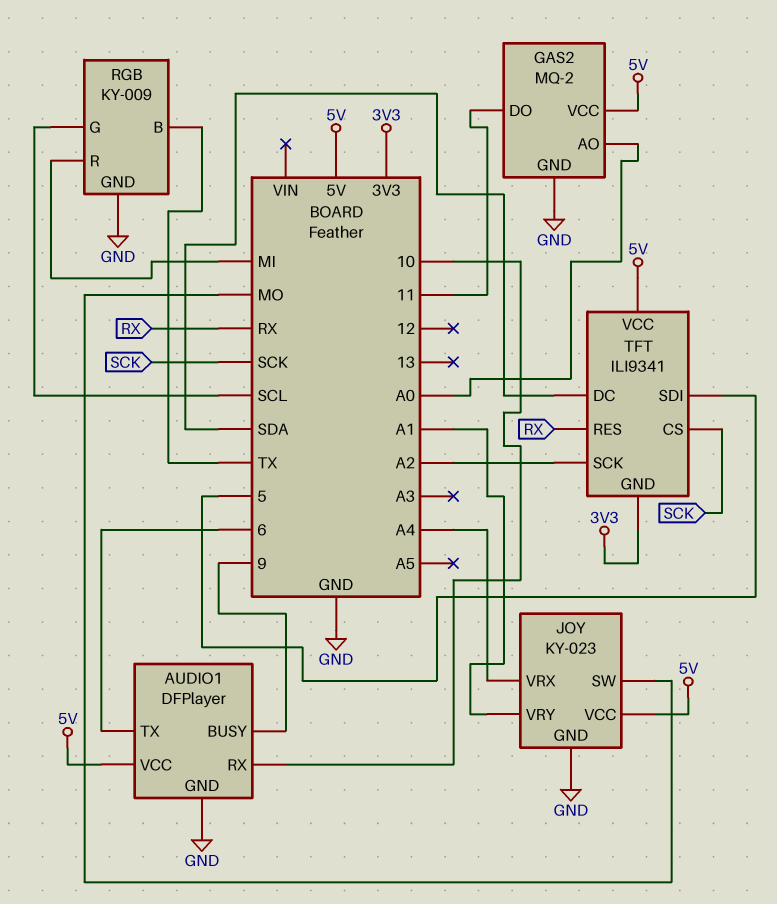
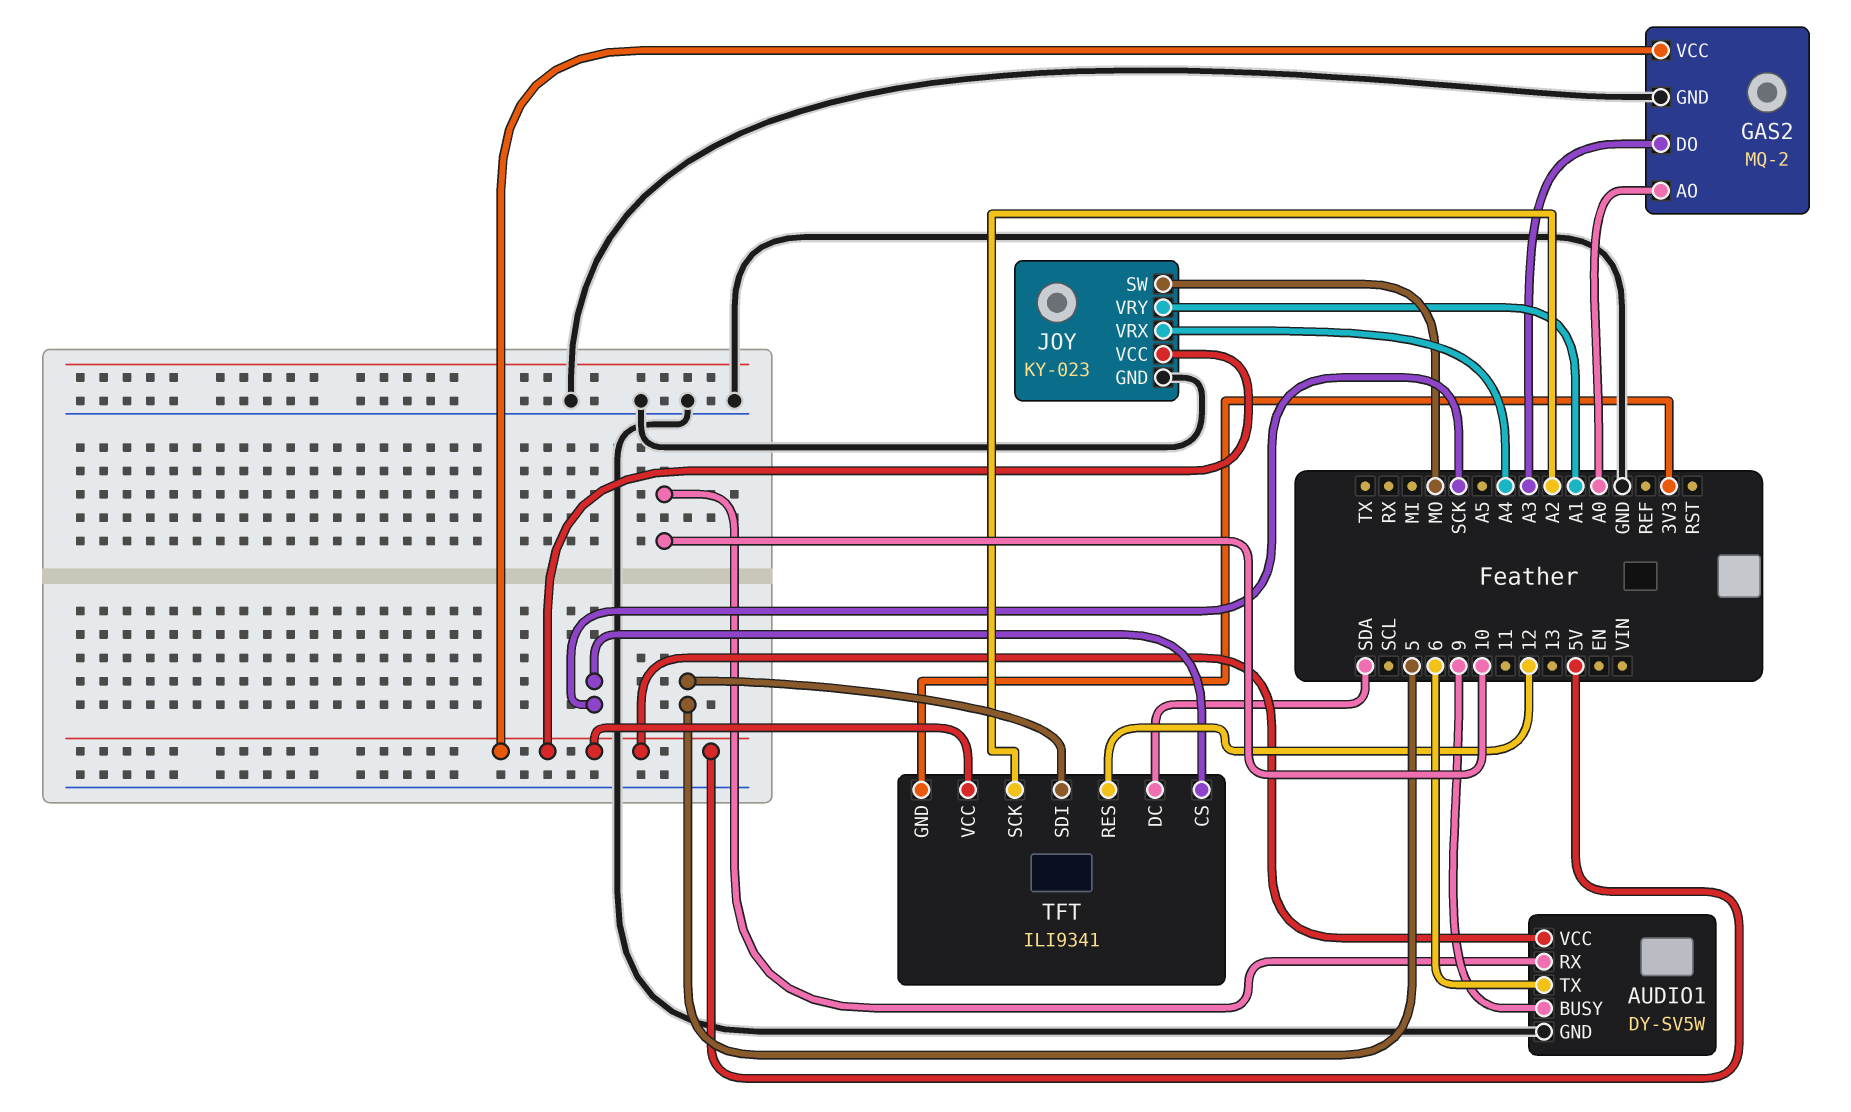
AUDIO1: DFPlayer -> DY-SV5W
GAS2 pin DO: 11 -> A3
RGB: KY-009 -> none
RGB pin B: TX -> none
RGB pin G: SCL -> none
RGB pin GND: GND -> none
RGB pin R: MI -> none
TFT pin RES: RX -> 12

